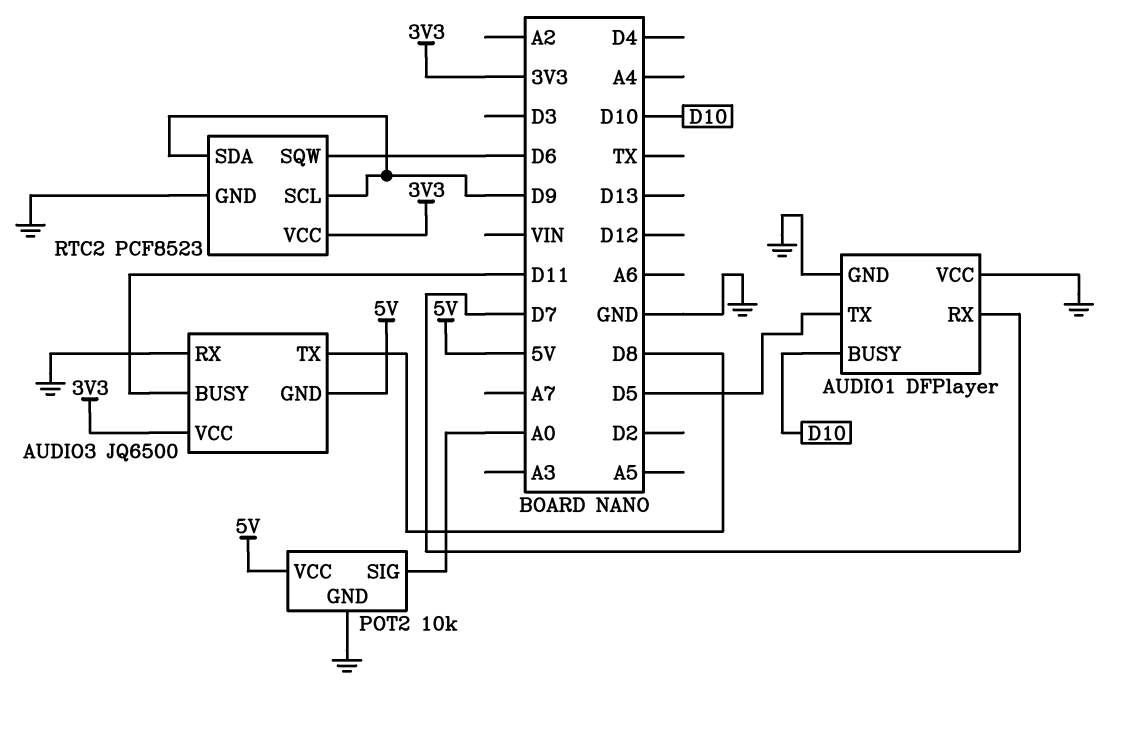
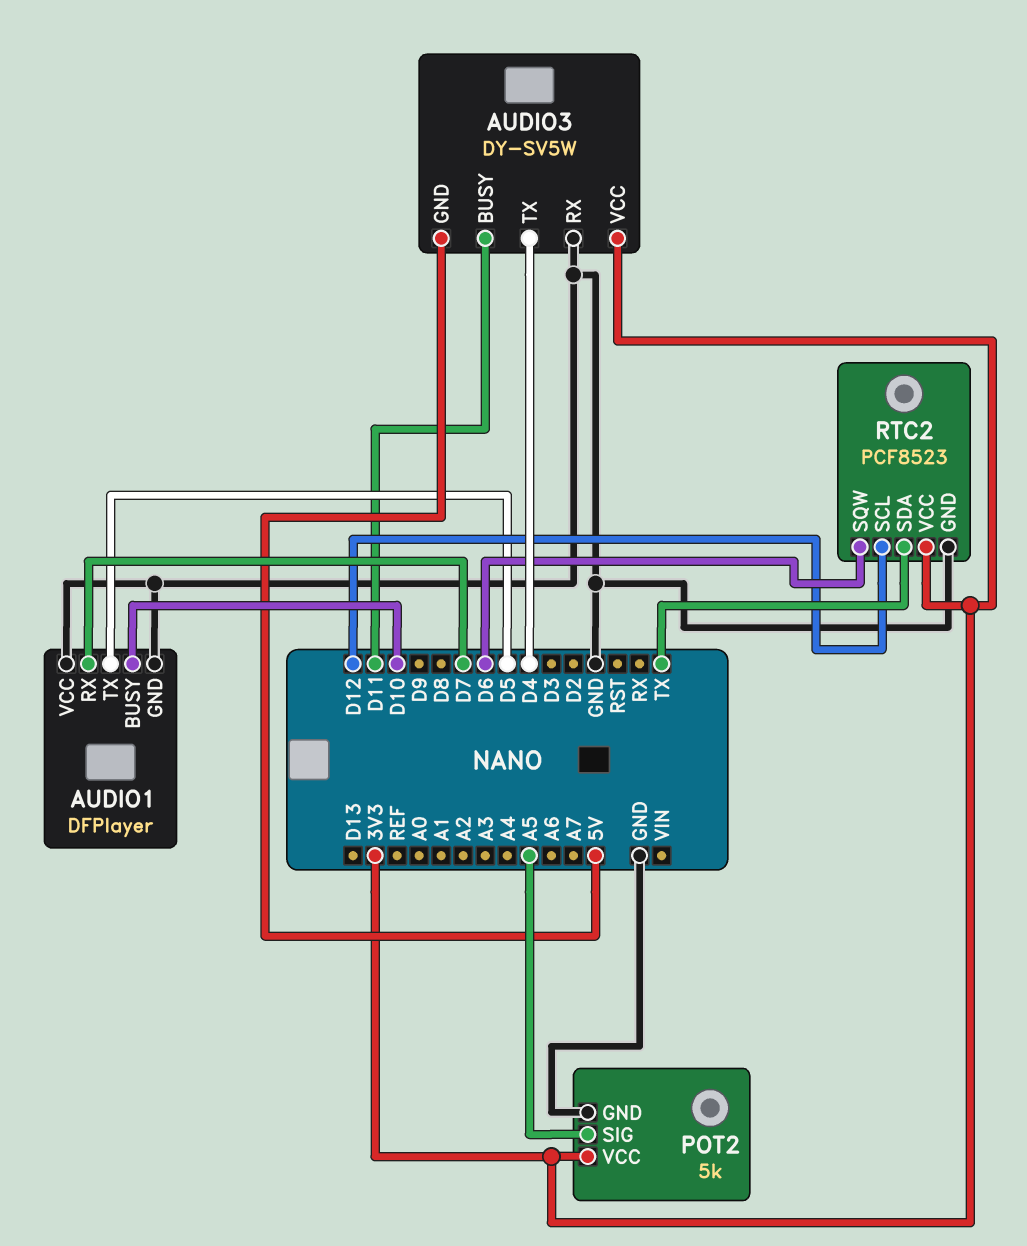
AUDIO3: JQ6500 -> DY-SV5W
AUDIO3 pin TX: D8 -> D4
POT2: 10k -> 5k
POT2 pin SIG: A0 -> A5
POT2 pin VCC: 5V -> 3V3
RTC2 pin SCL: D9 -> D12
RTC2 pin SDA: D9 -> TX

